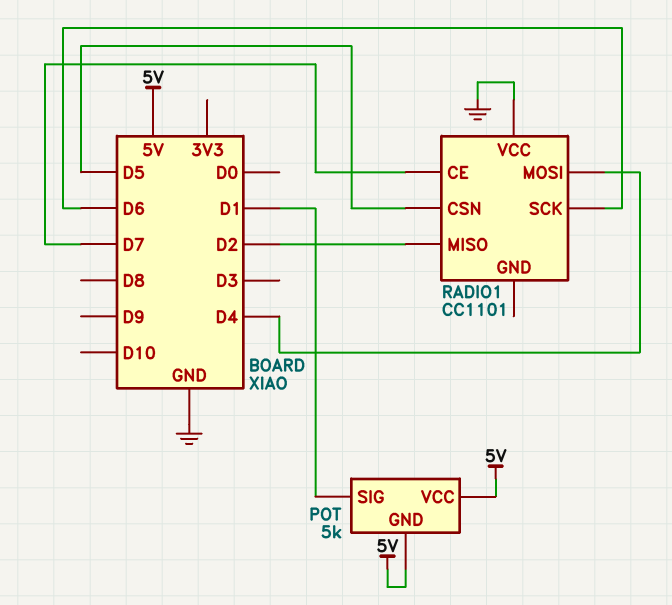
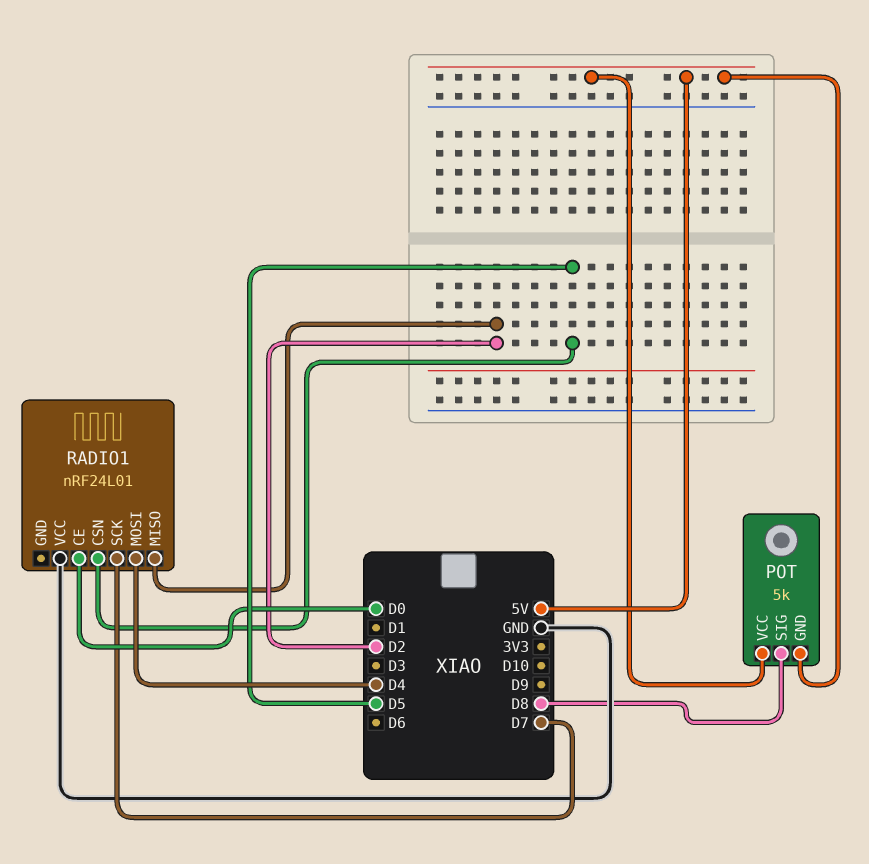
POT pin SIG: D1 -> D8
RADIO1: CC1101 -> nRF24L01
RADIO1 pin CE: D7 -> D0
RADIO1 pin SCK: D6 -> D7

